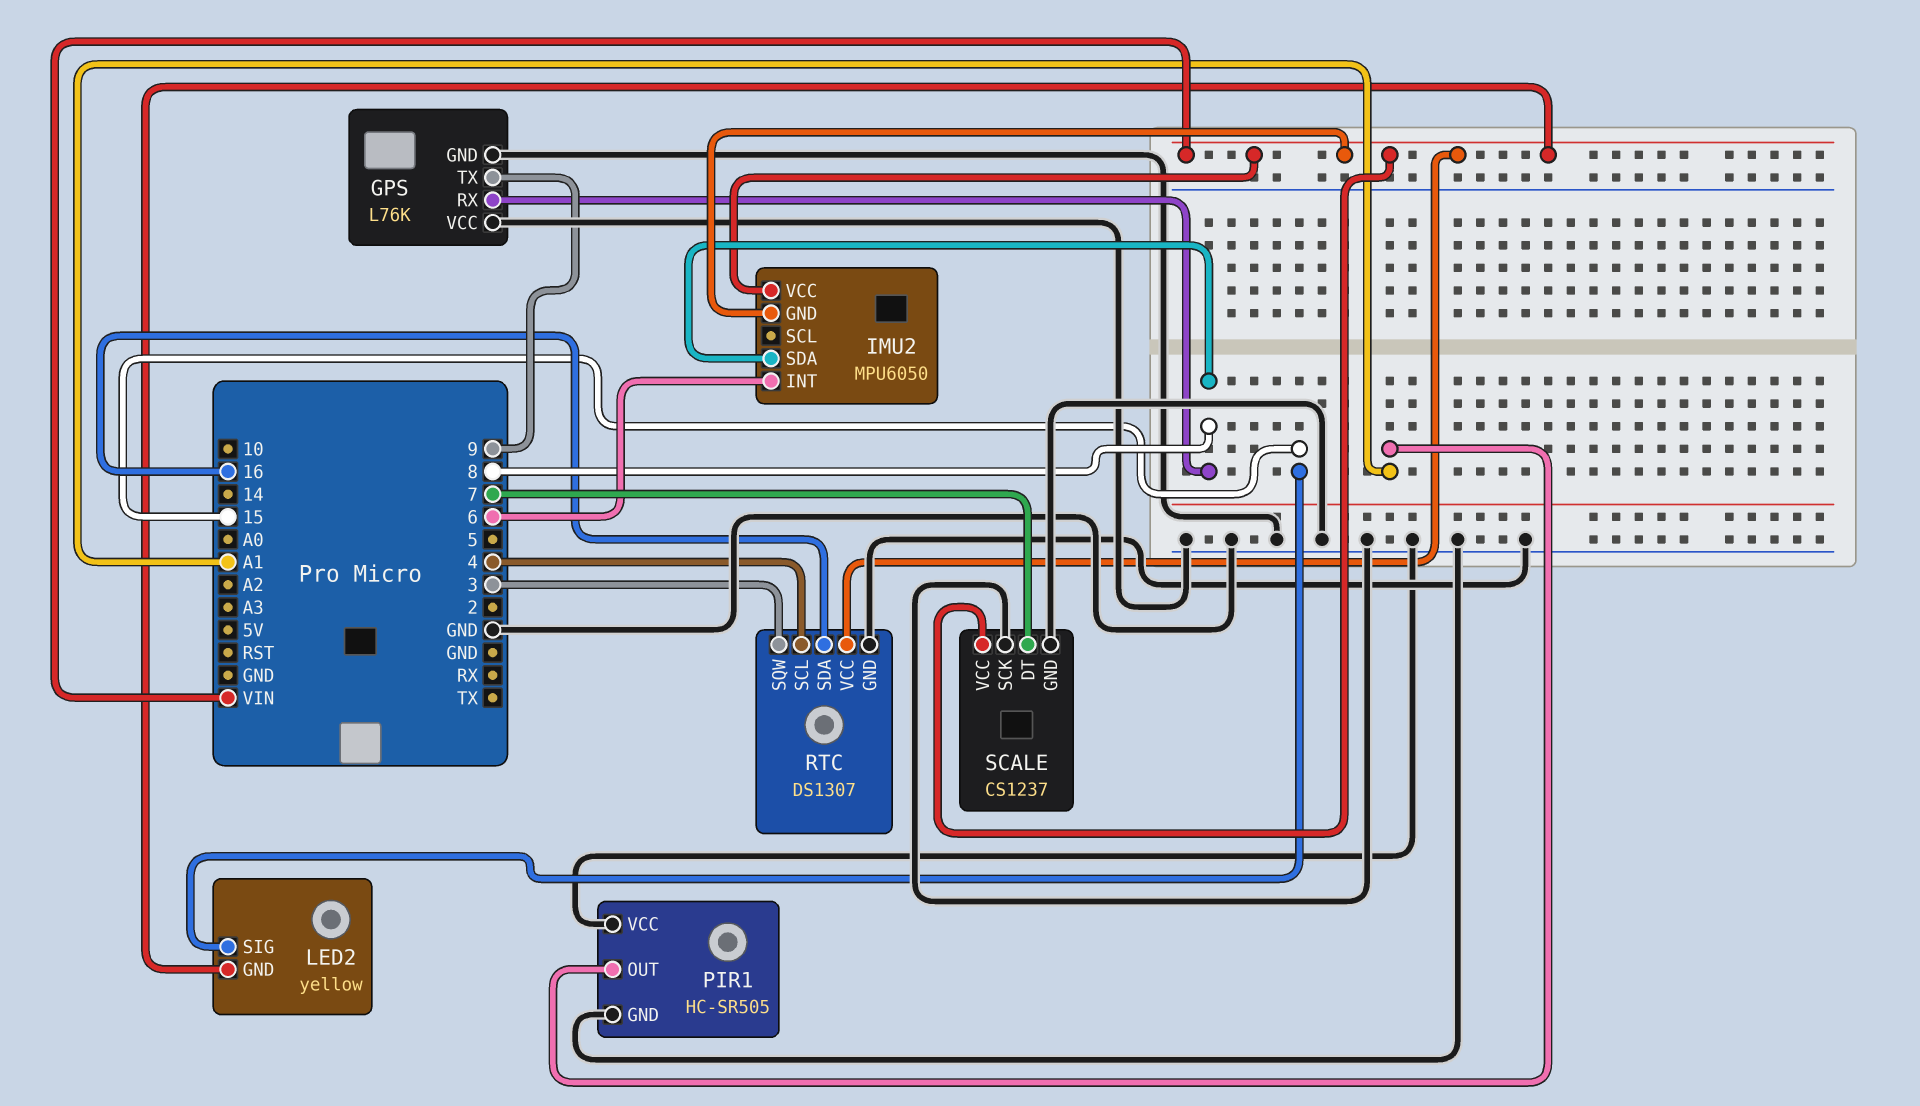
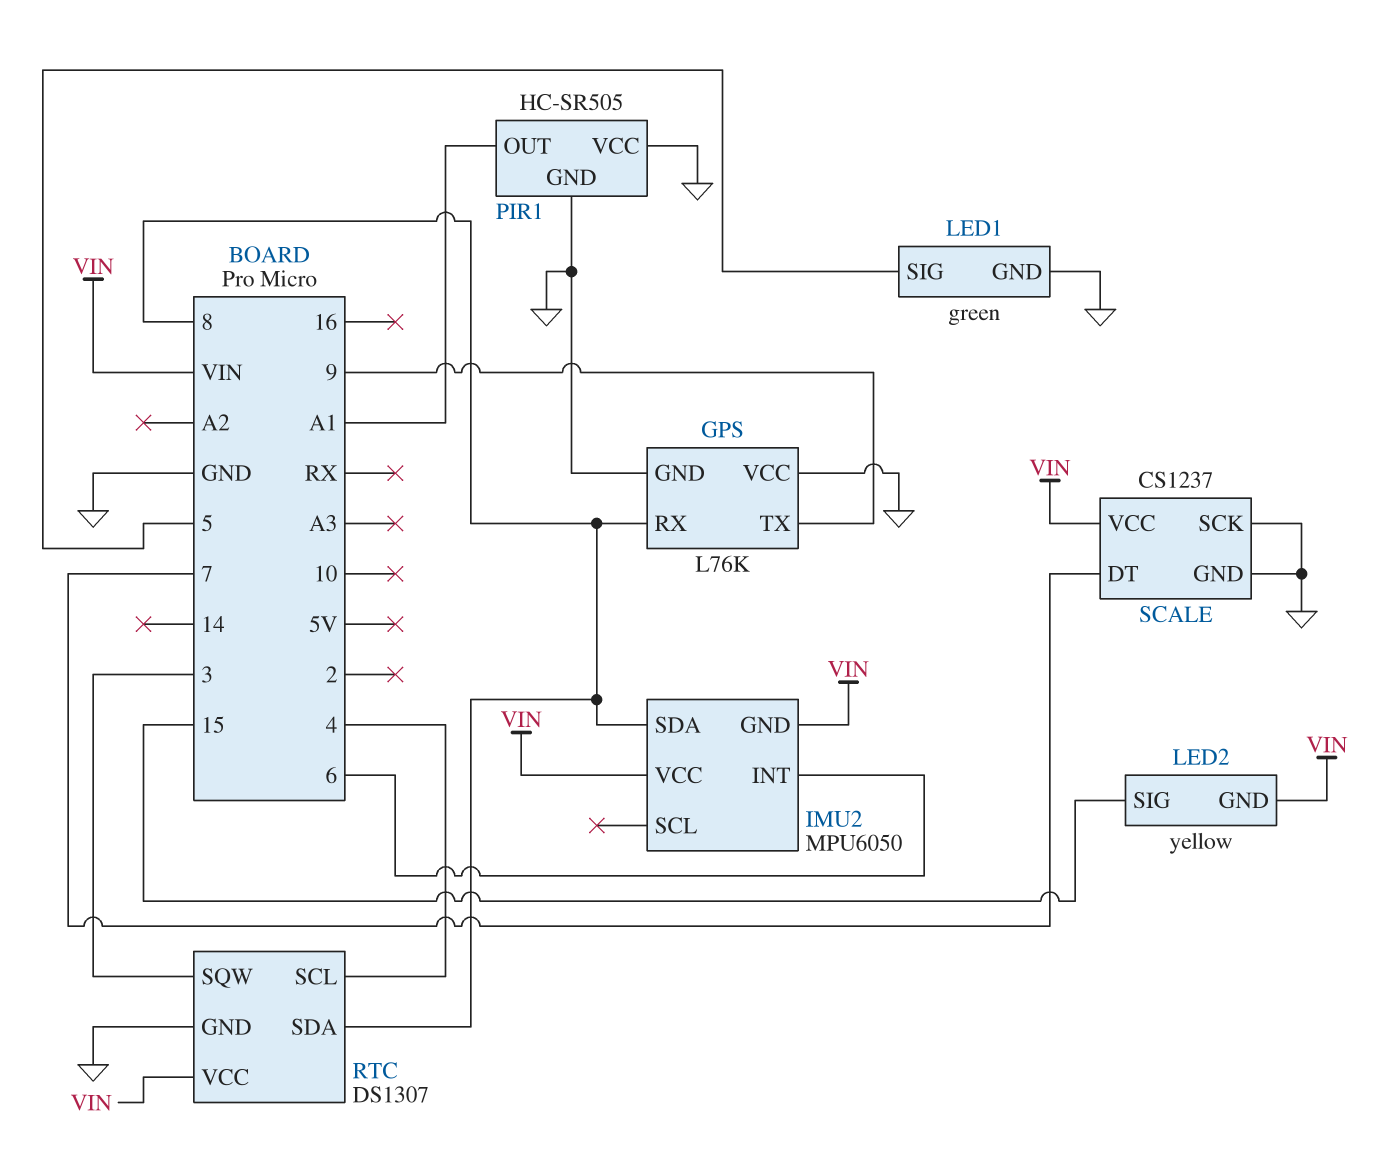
LED1: none -> green
LED1 pin GND: none -> GND
LED1 pin SIG: none -> 5
RTC pin SDA: 16 -> 8

